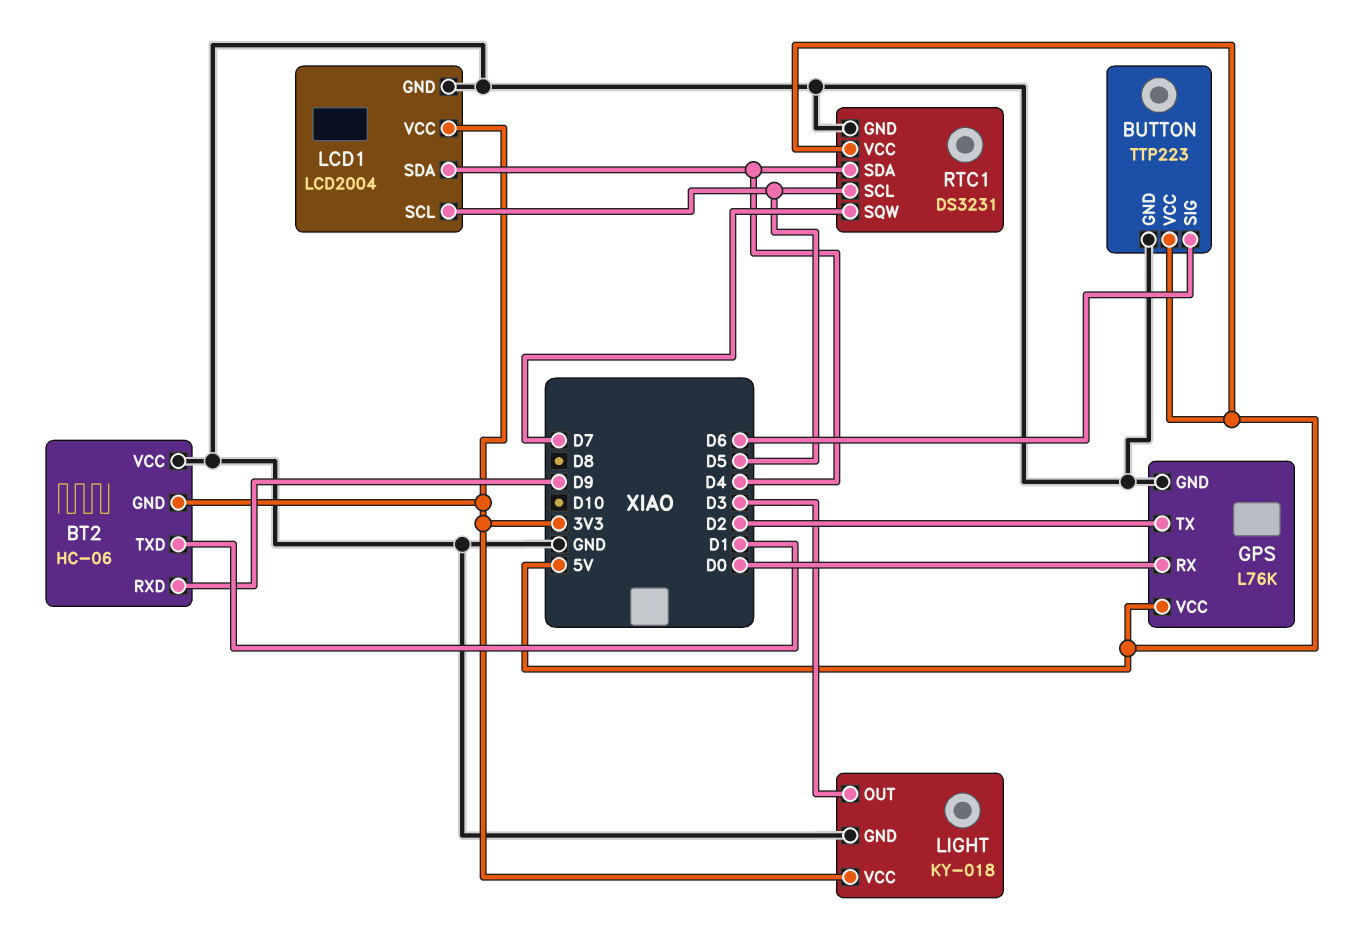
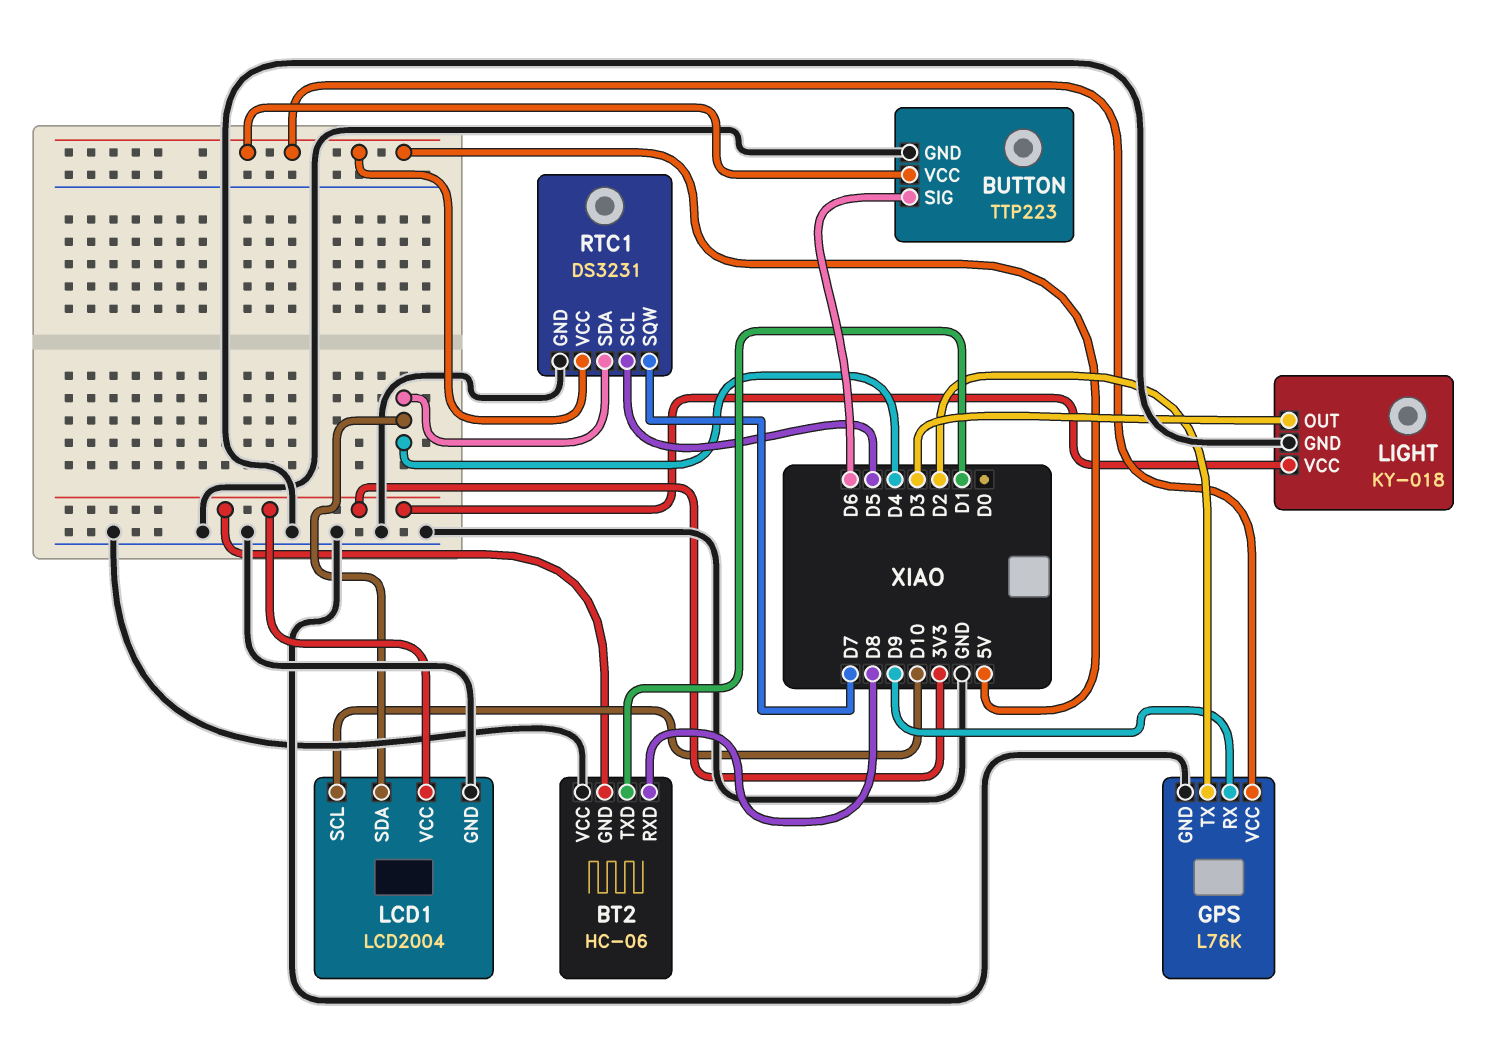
BT2 pin RXD: D9 -> D8
GPS pin RX: D0 -> D9
LCD1 pin SCL: D5 -> D10

